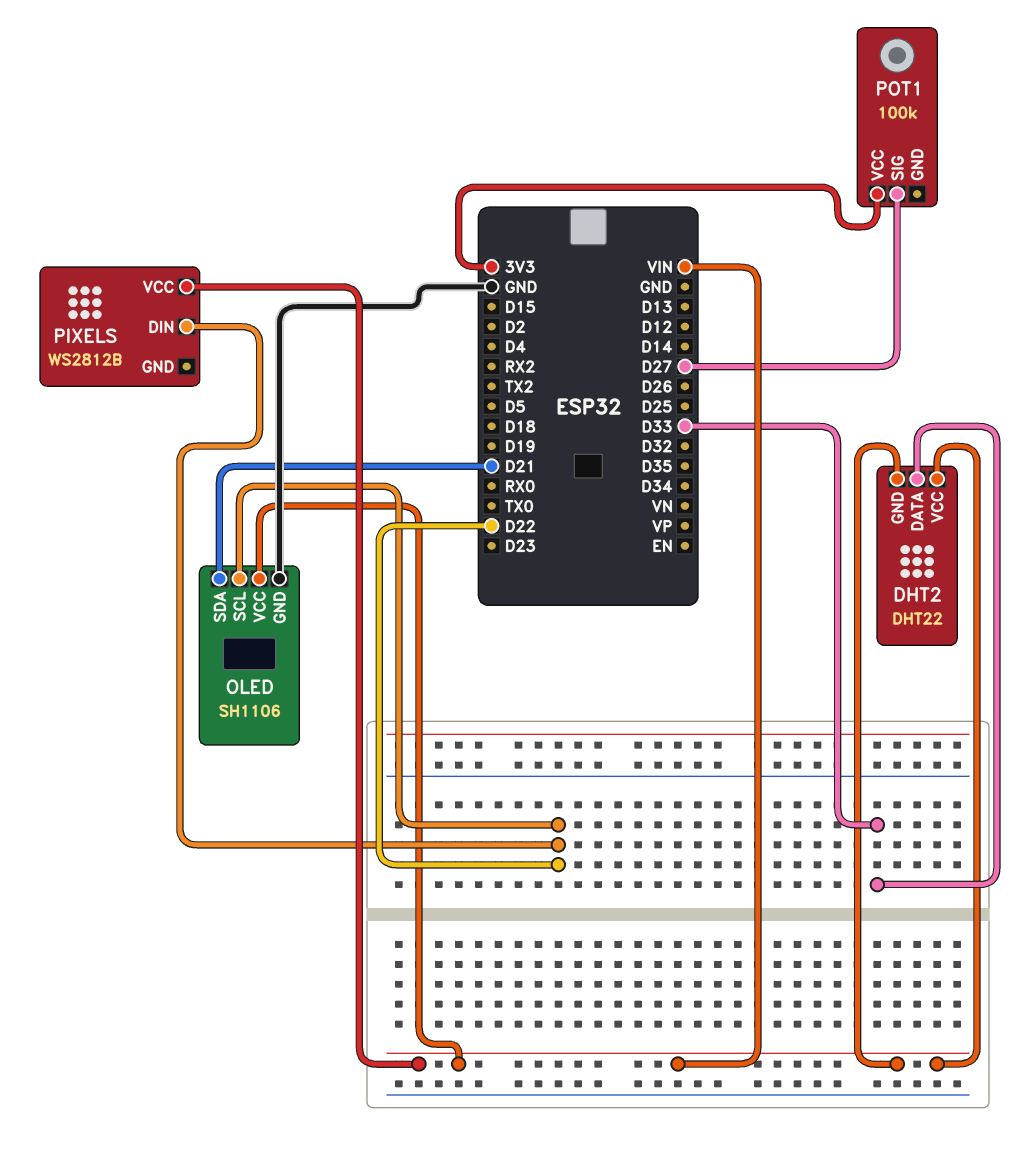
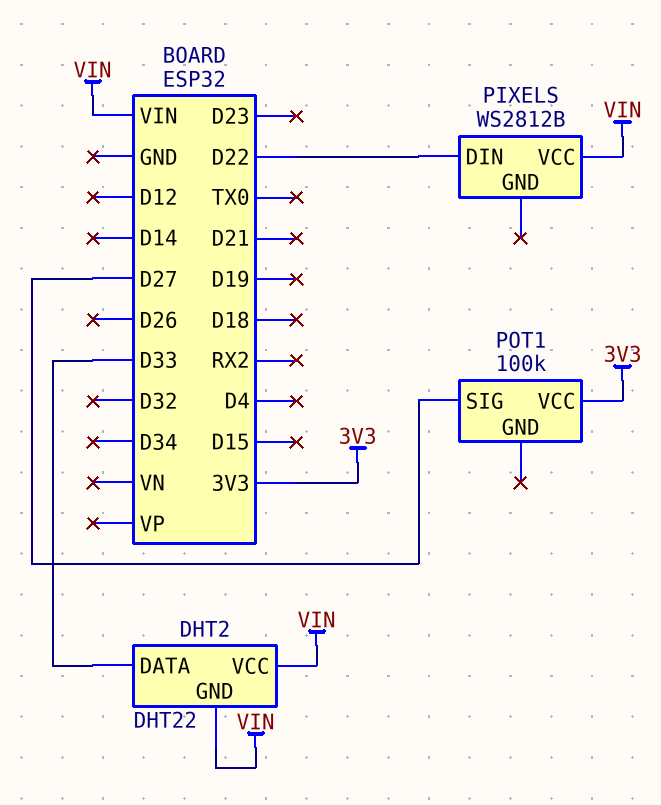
OLED: SH1106 -> none
OLED pin GND: GND -> none
OLED pin SCL: D22 -> none
OLED pin SDA: D21 -> none
OLED pin VCC: VIN -> none

